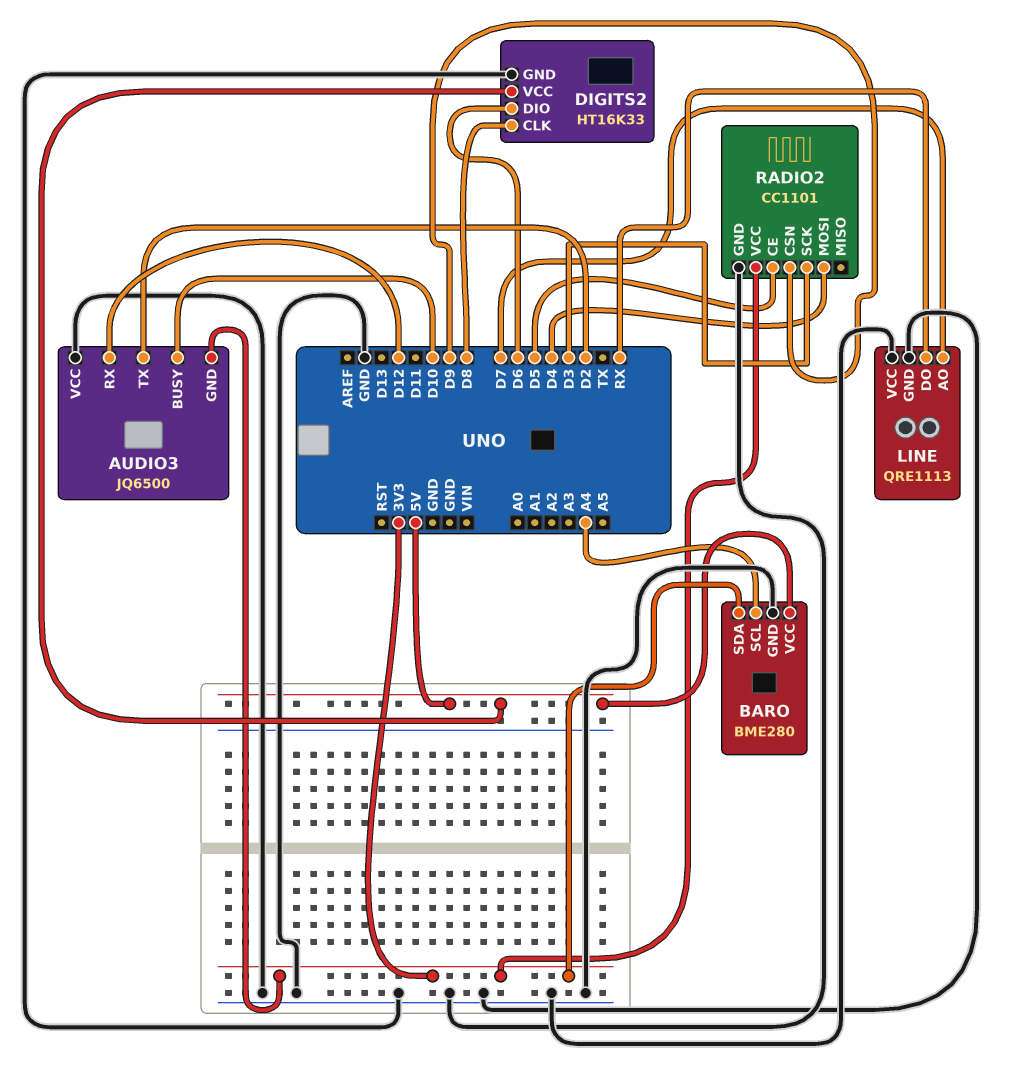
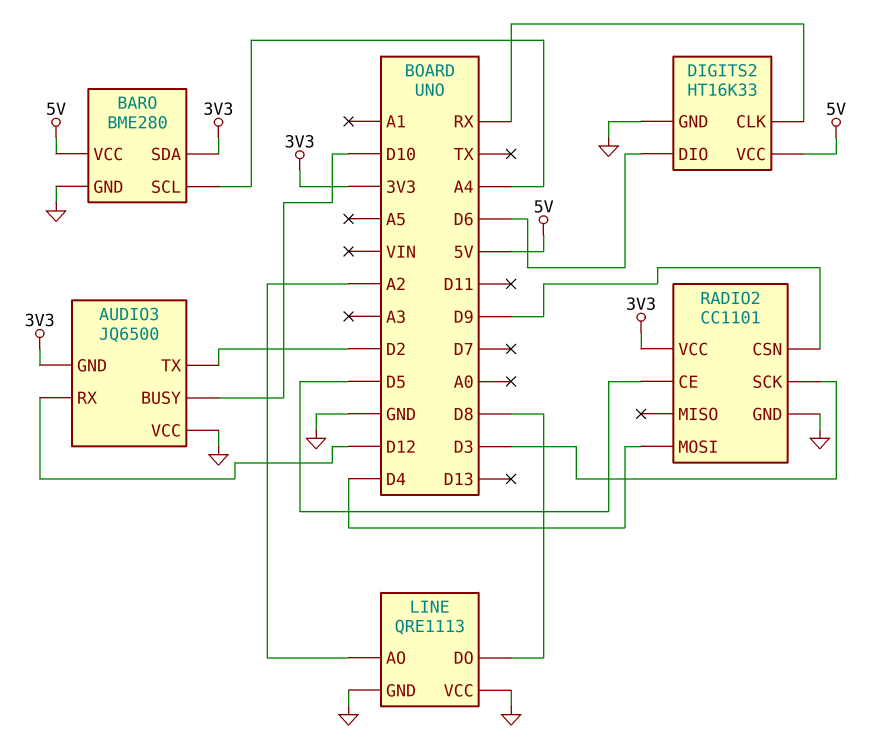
DIGITS2 pin CLK: D8 -> RX
LINE pin AO: D7 -> A2
LINE pin DO: RX -> D8

